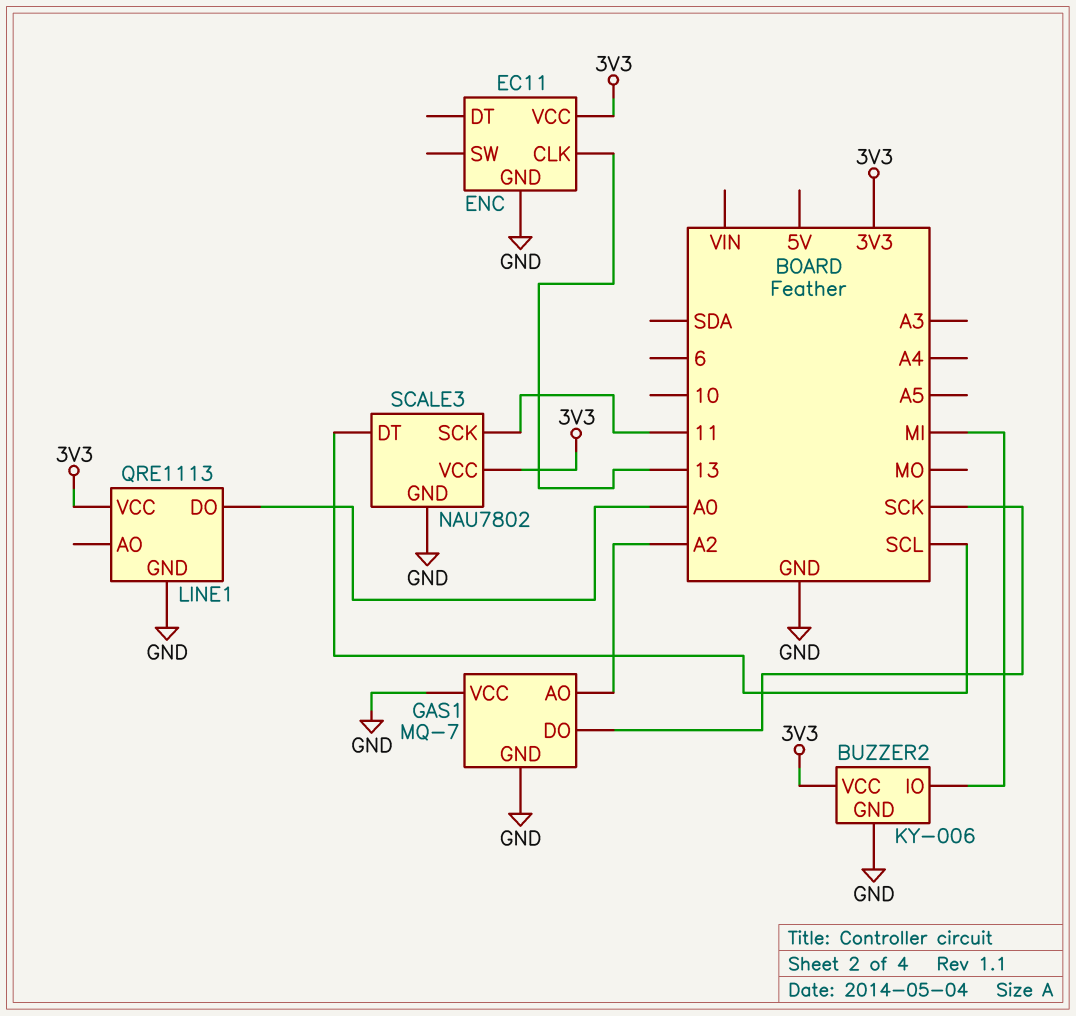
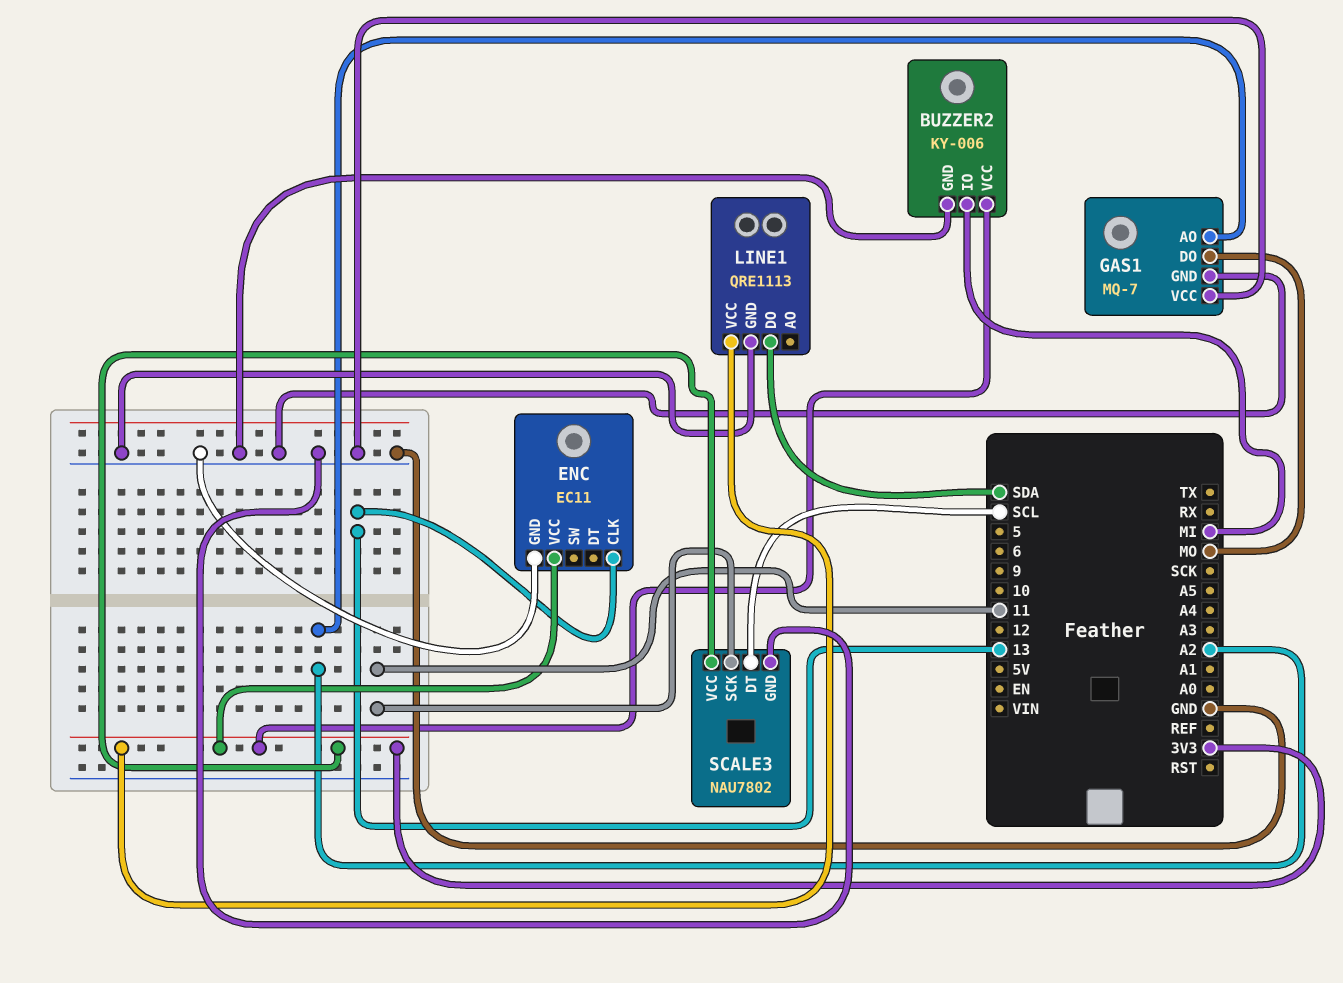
GAS1 pin DO: SCK -> MO
LINE1 pin DO: A0 -> SDA

